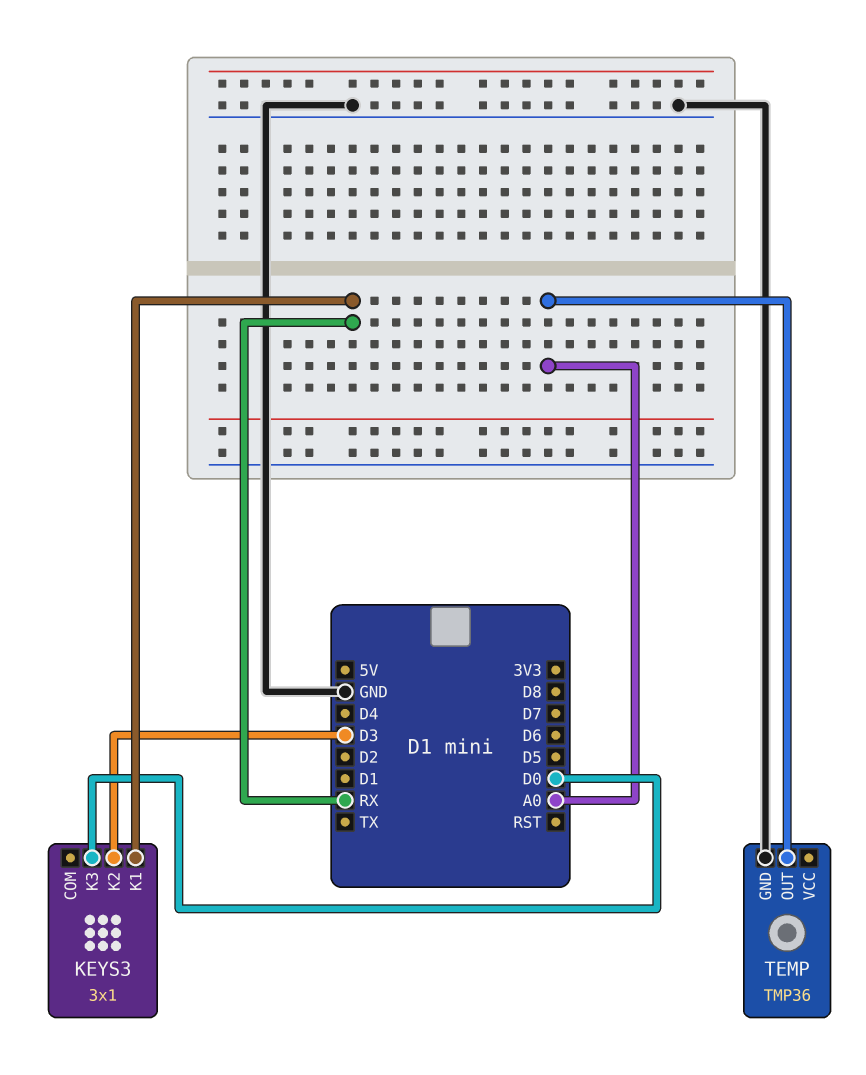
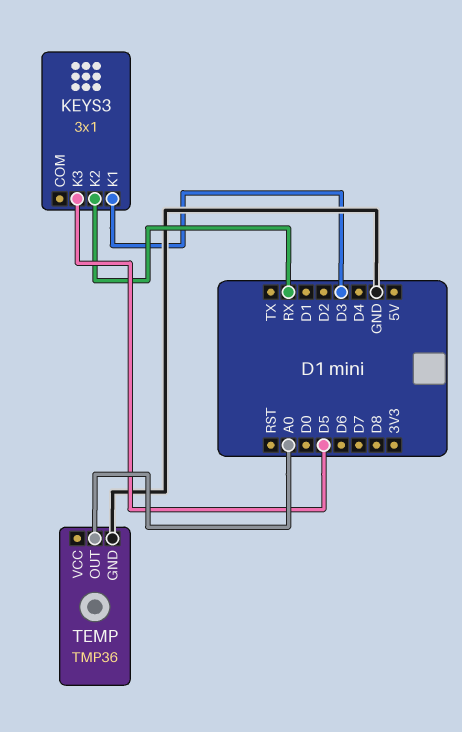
KEYS3 pin K1: RX -> D3
KEYS3 pin K2: D3 -> RX
KEYS3 pin K3: D0 -> D5

